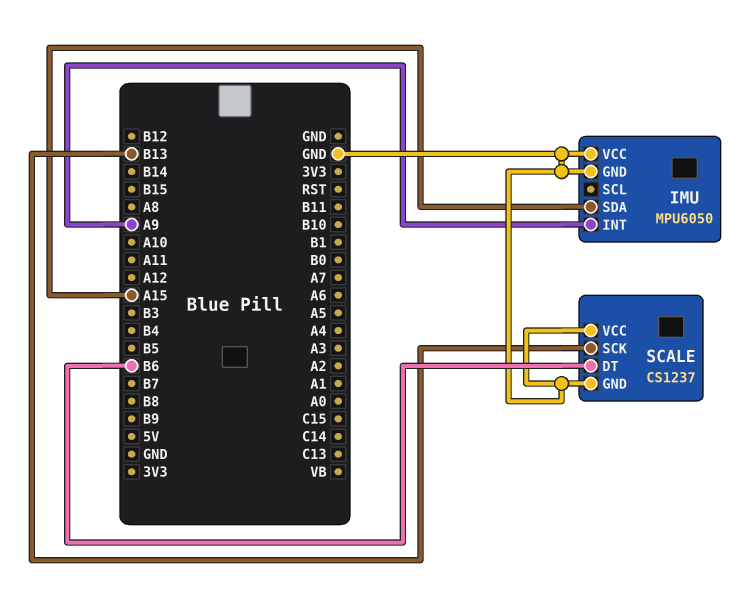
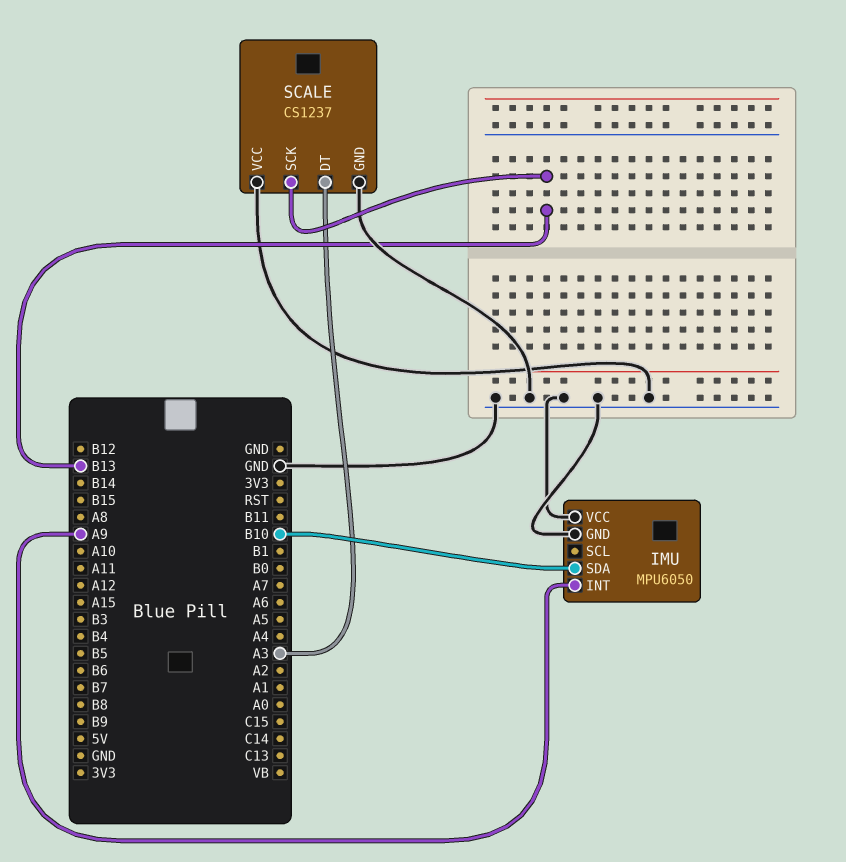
IMU pin SDA: A15 -> B10
SCALE pin DT: B6 -> A3

